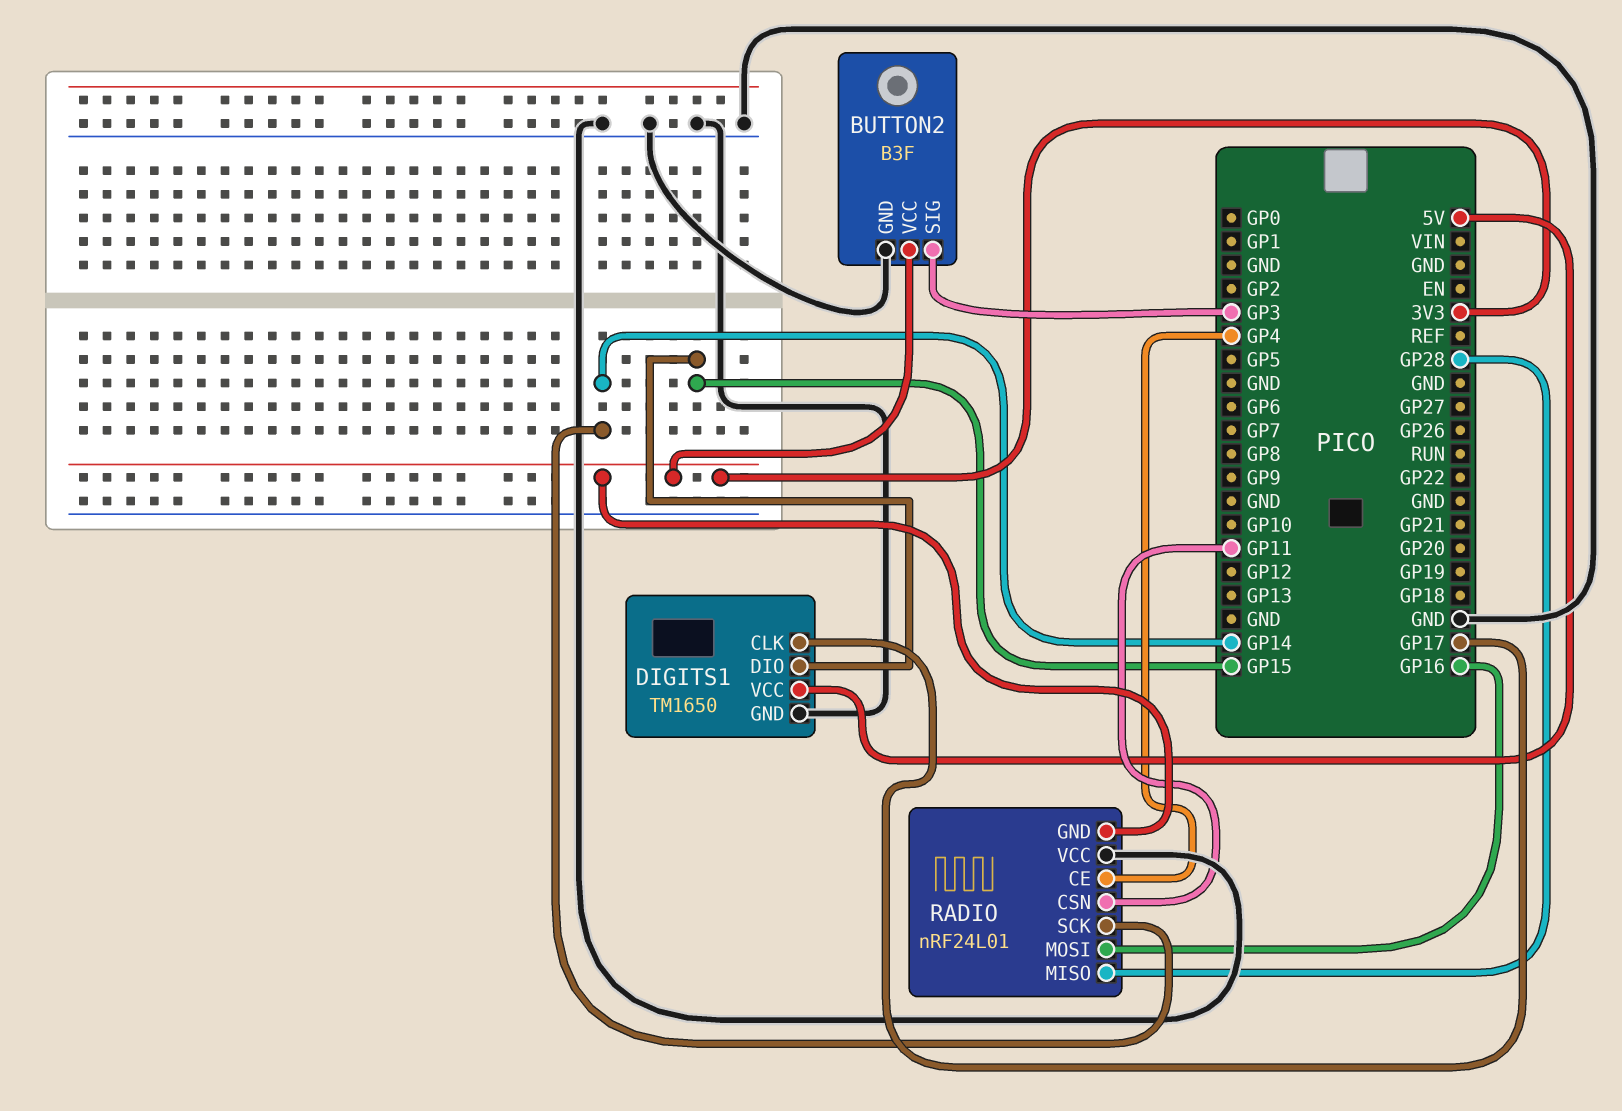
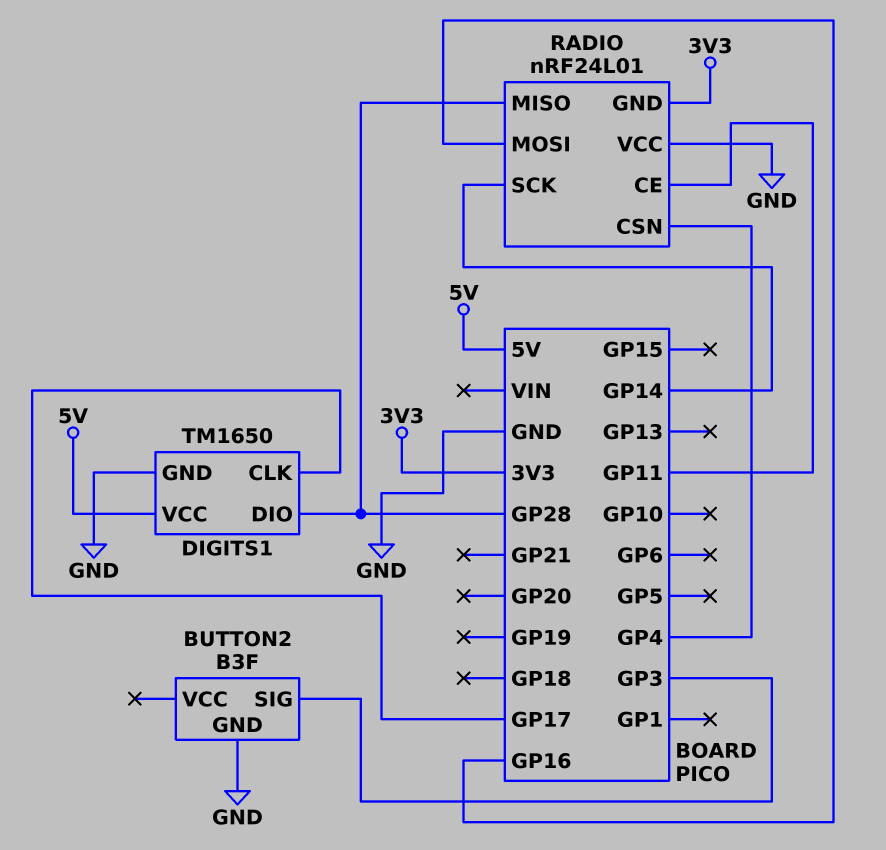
BUTTON2 pin VCC: 3V3 -> none
DIGITS1 pin DIO: GP15 -> GP28
RADIO pin CE: GP4 -> GP11
RADIO pin CSN: GP11 -> GP4

